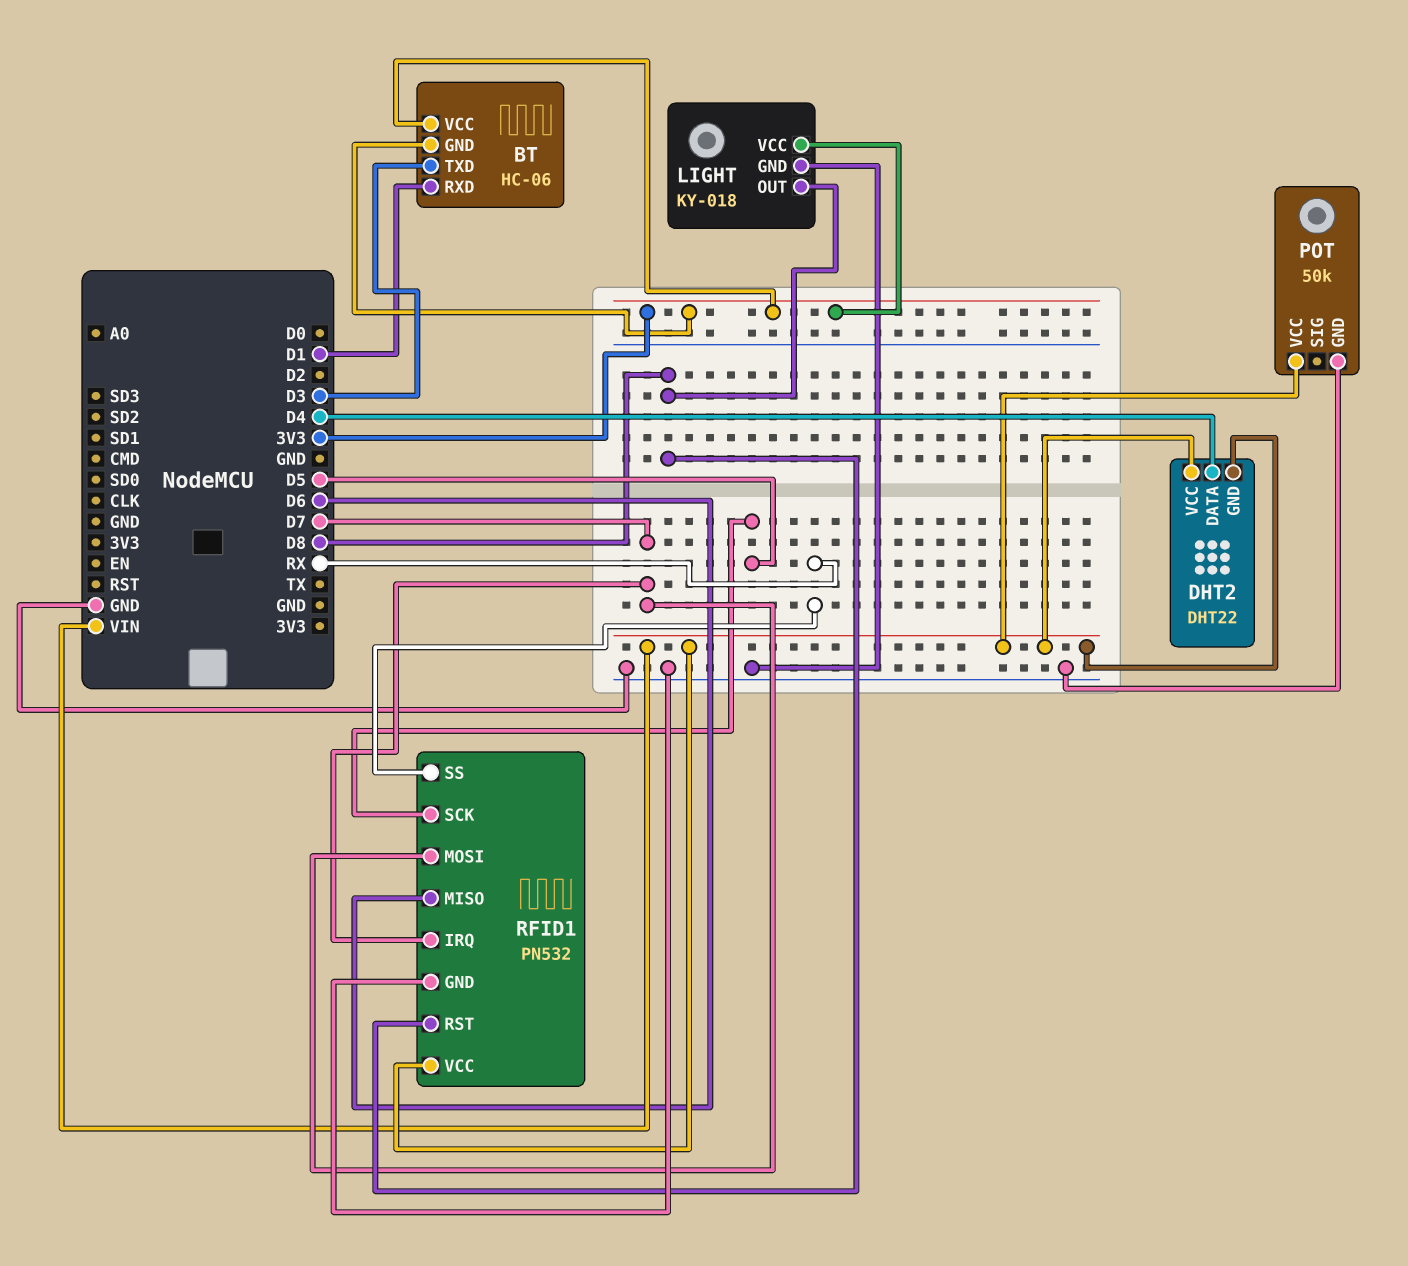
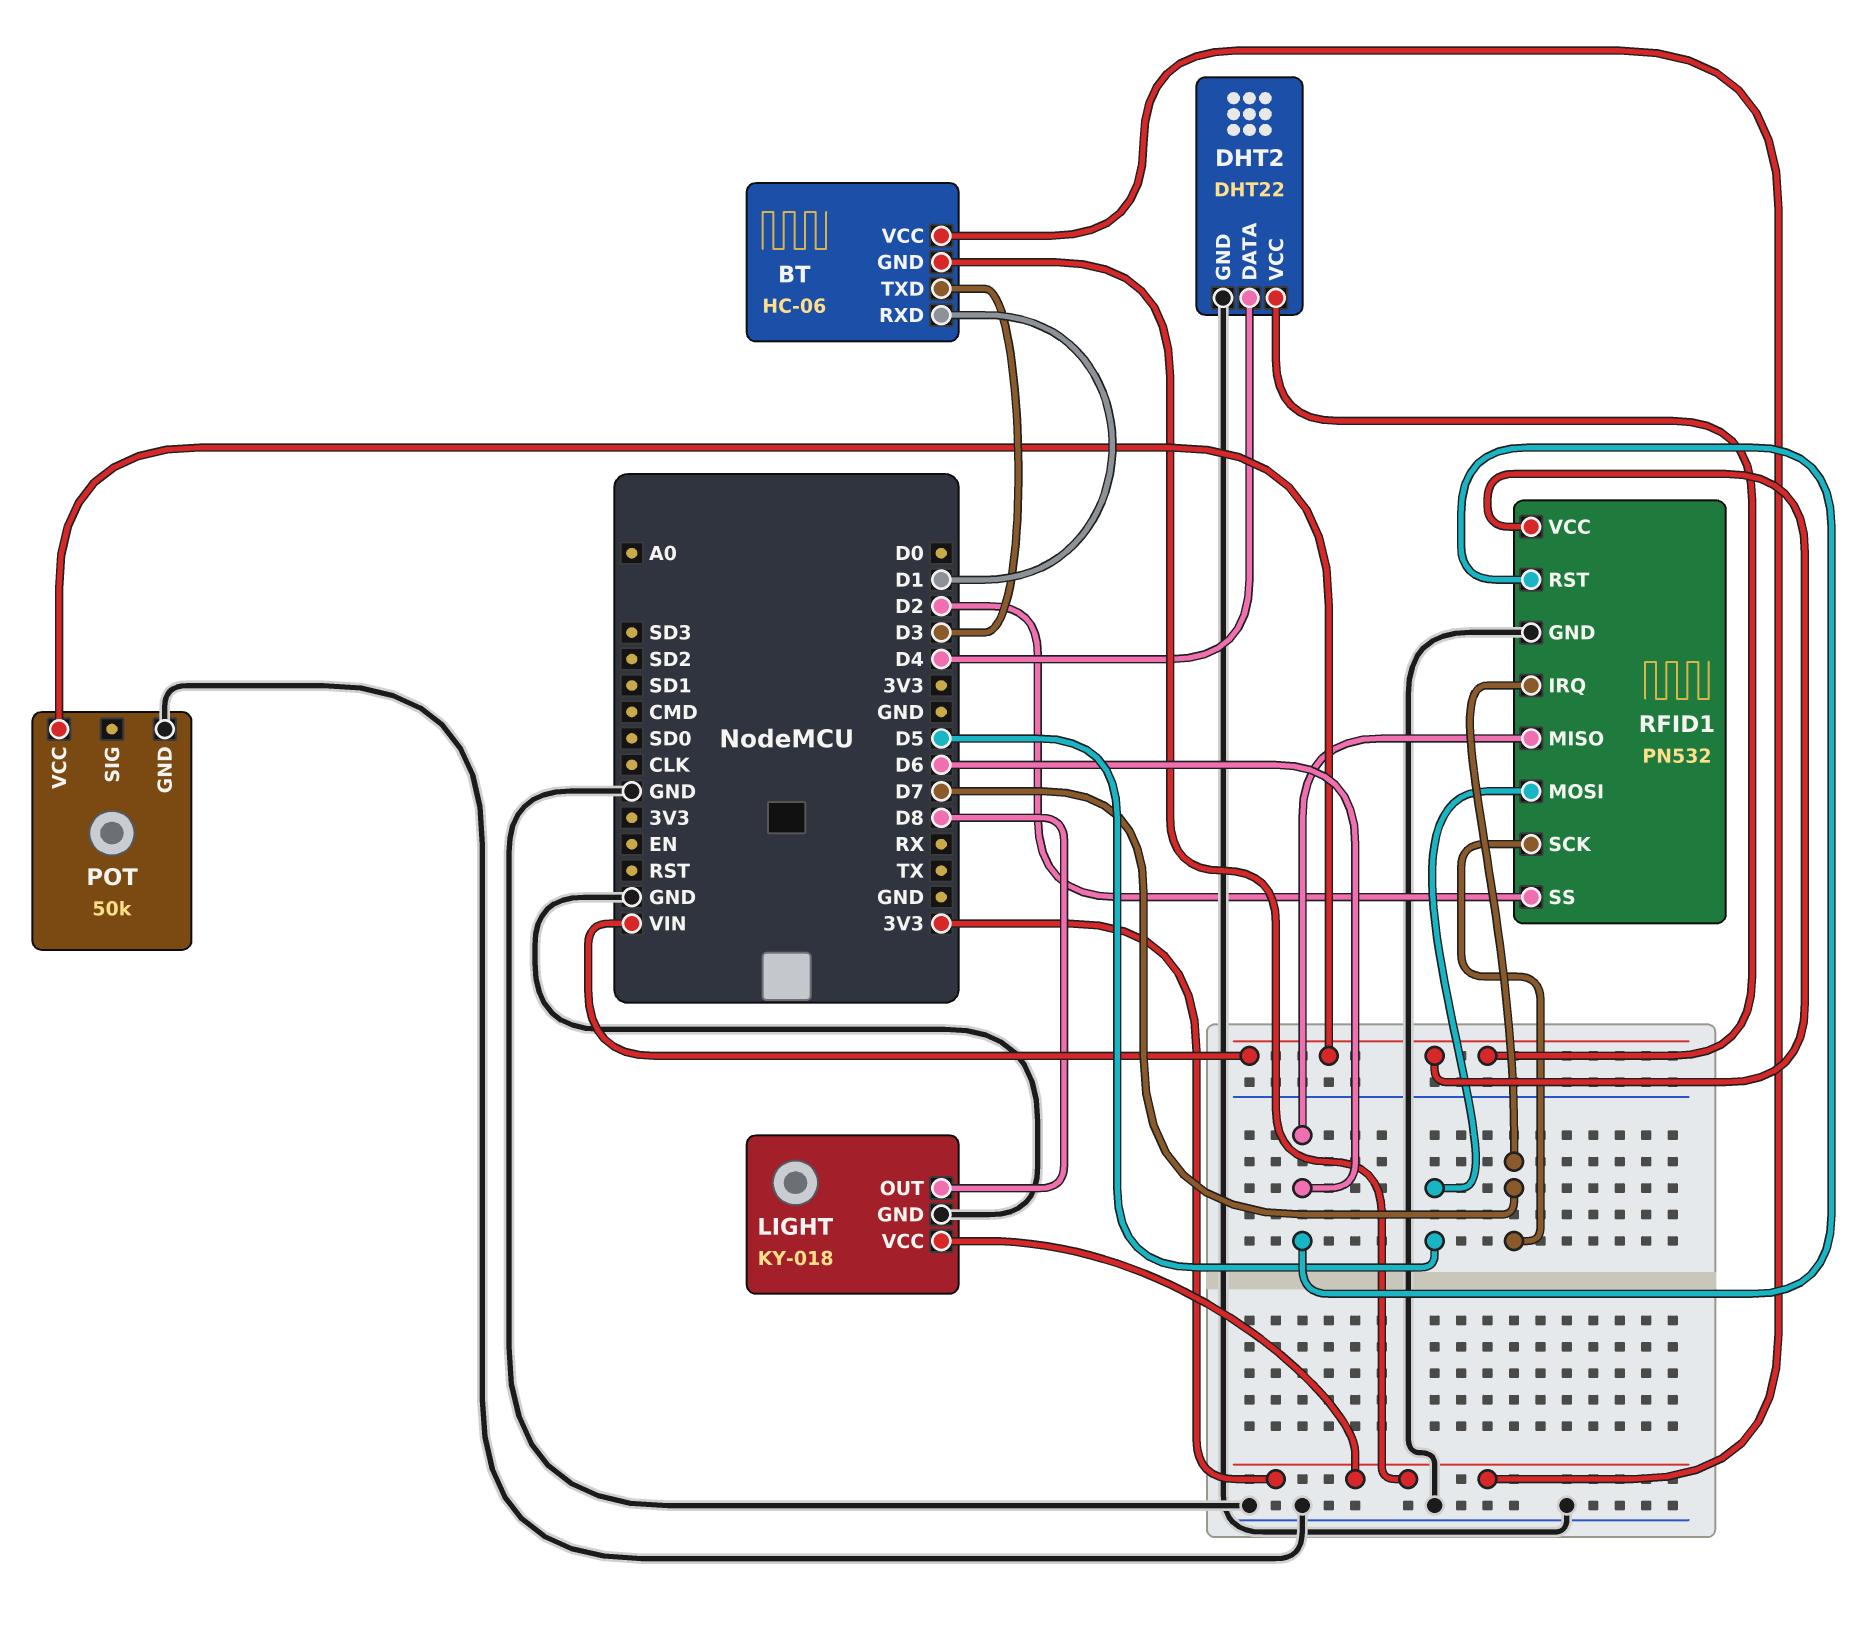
DHT2 pin GND: VIN -> GND
RFID1 pin MOSI: D7 -> D5
RFID1 pin RST: D8 -> D6
RFID1 pin SCK: D5 -> D7
RFID1 pin SS: RX -> D2

